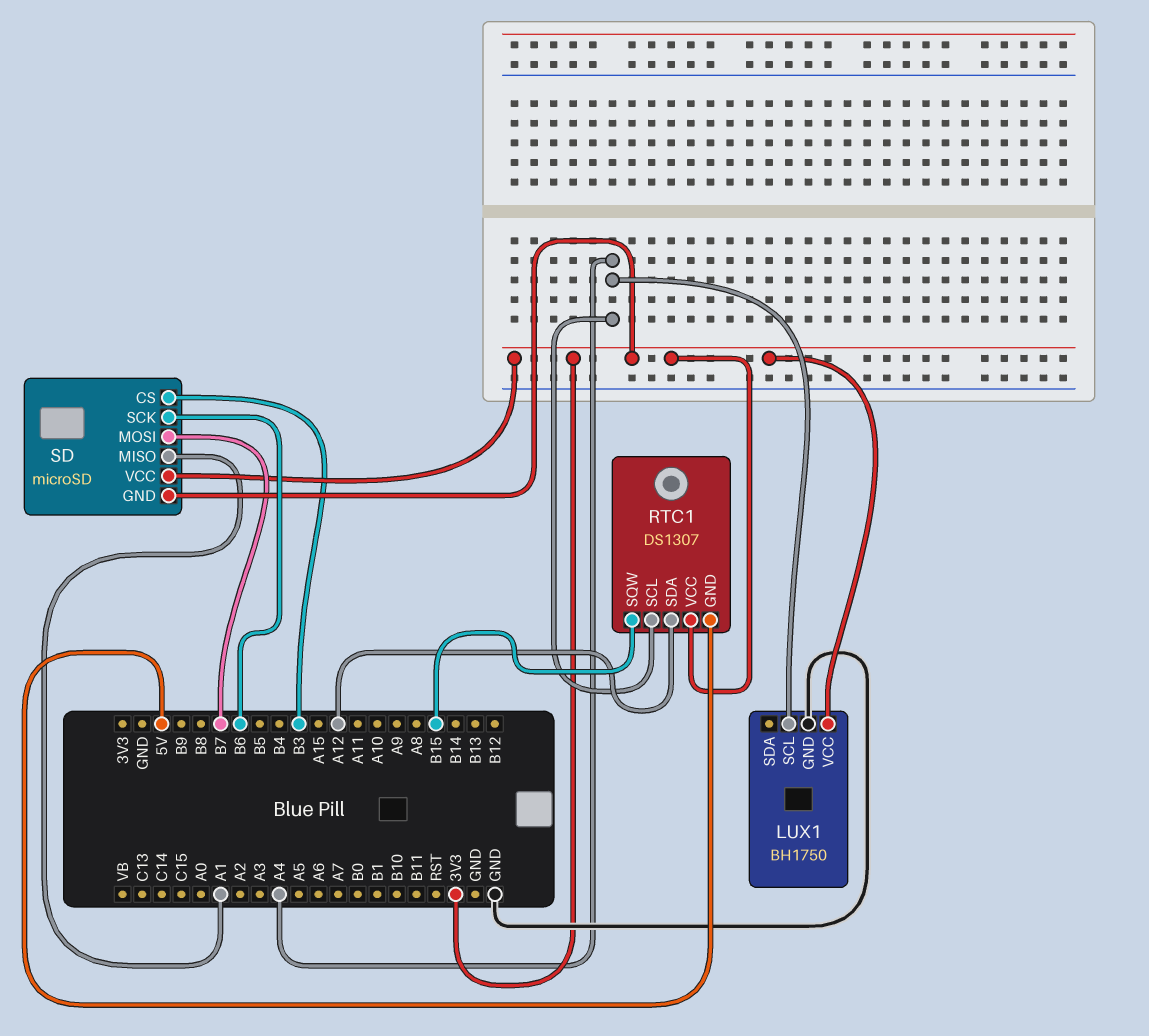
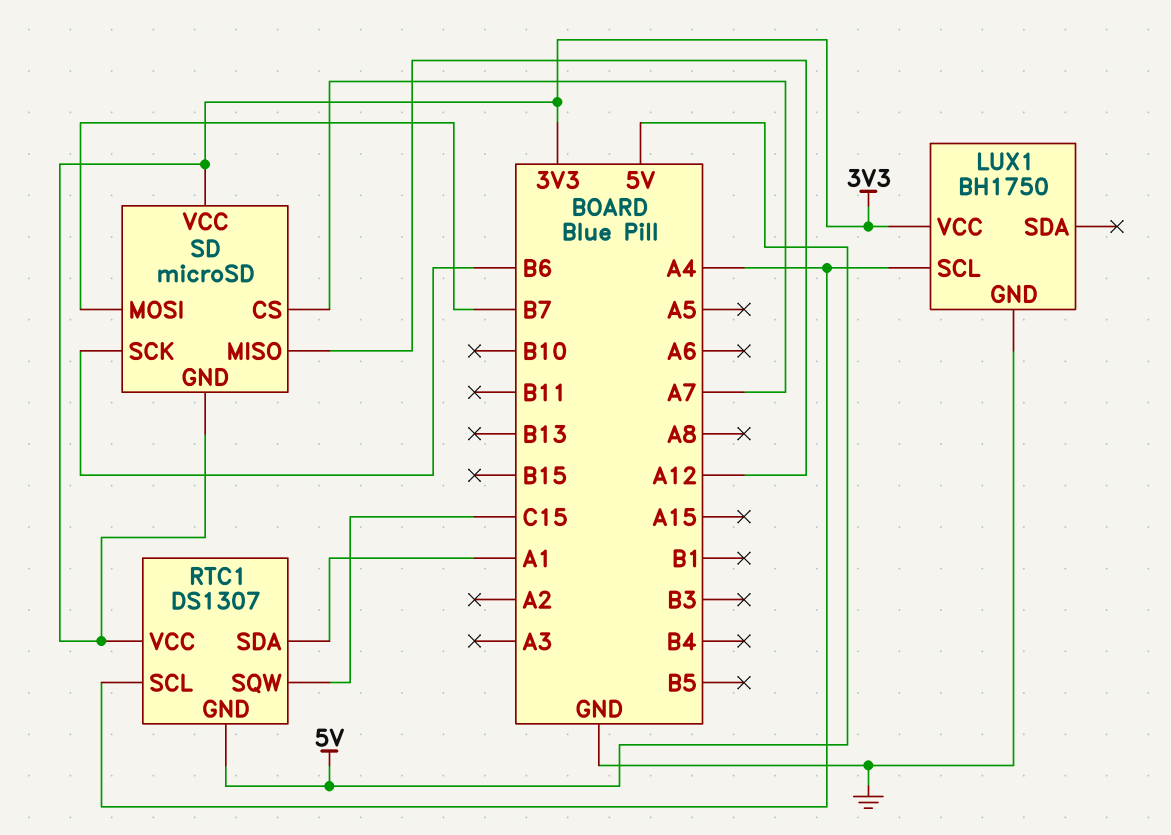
RTC1 pin SDA: A12 -> A1
RTC1 pin SQW: B15 -> C15
SD pin CS: B3 -> A7
SD pin MISO: A1 -> A12

